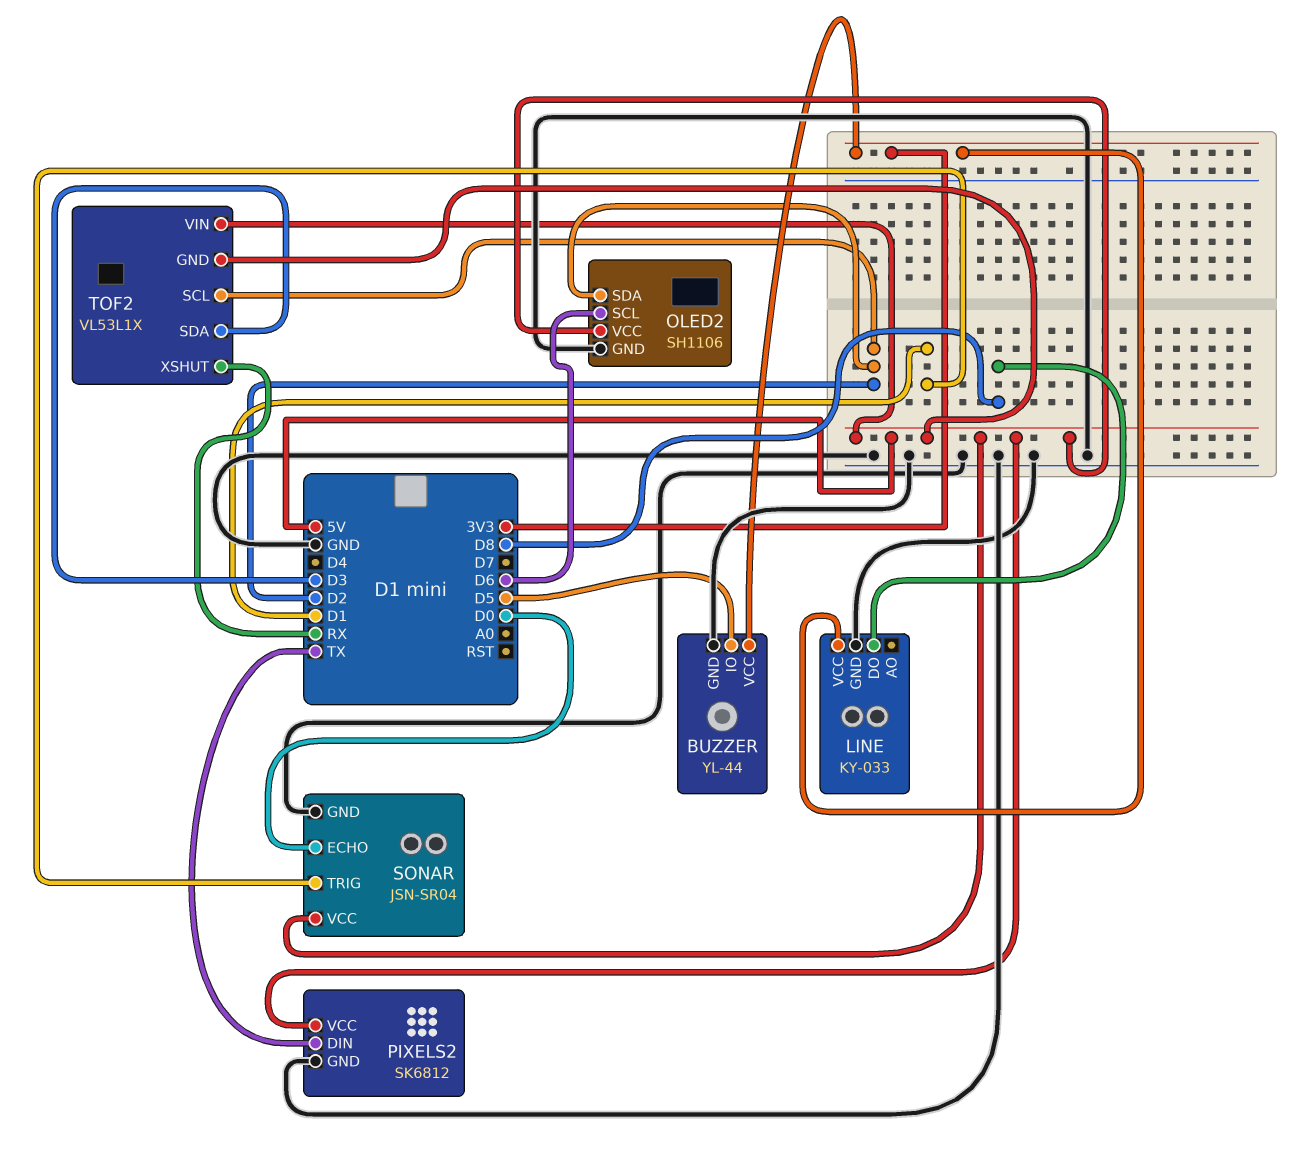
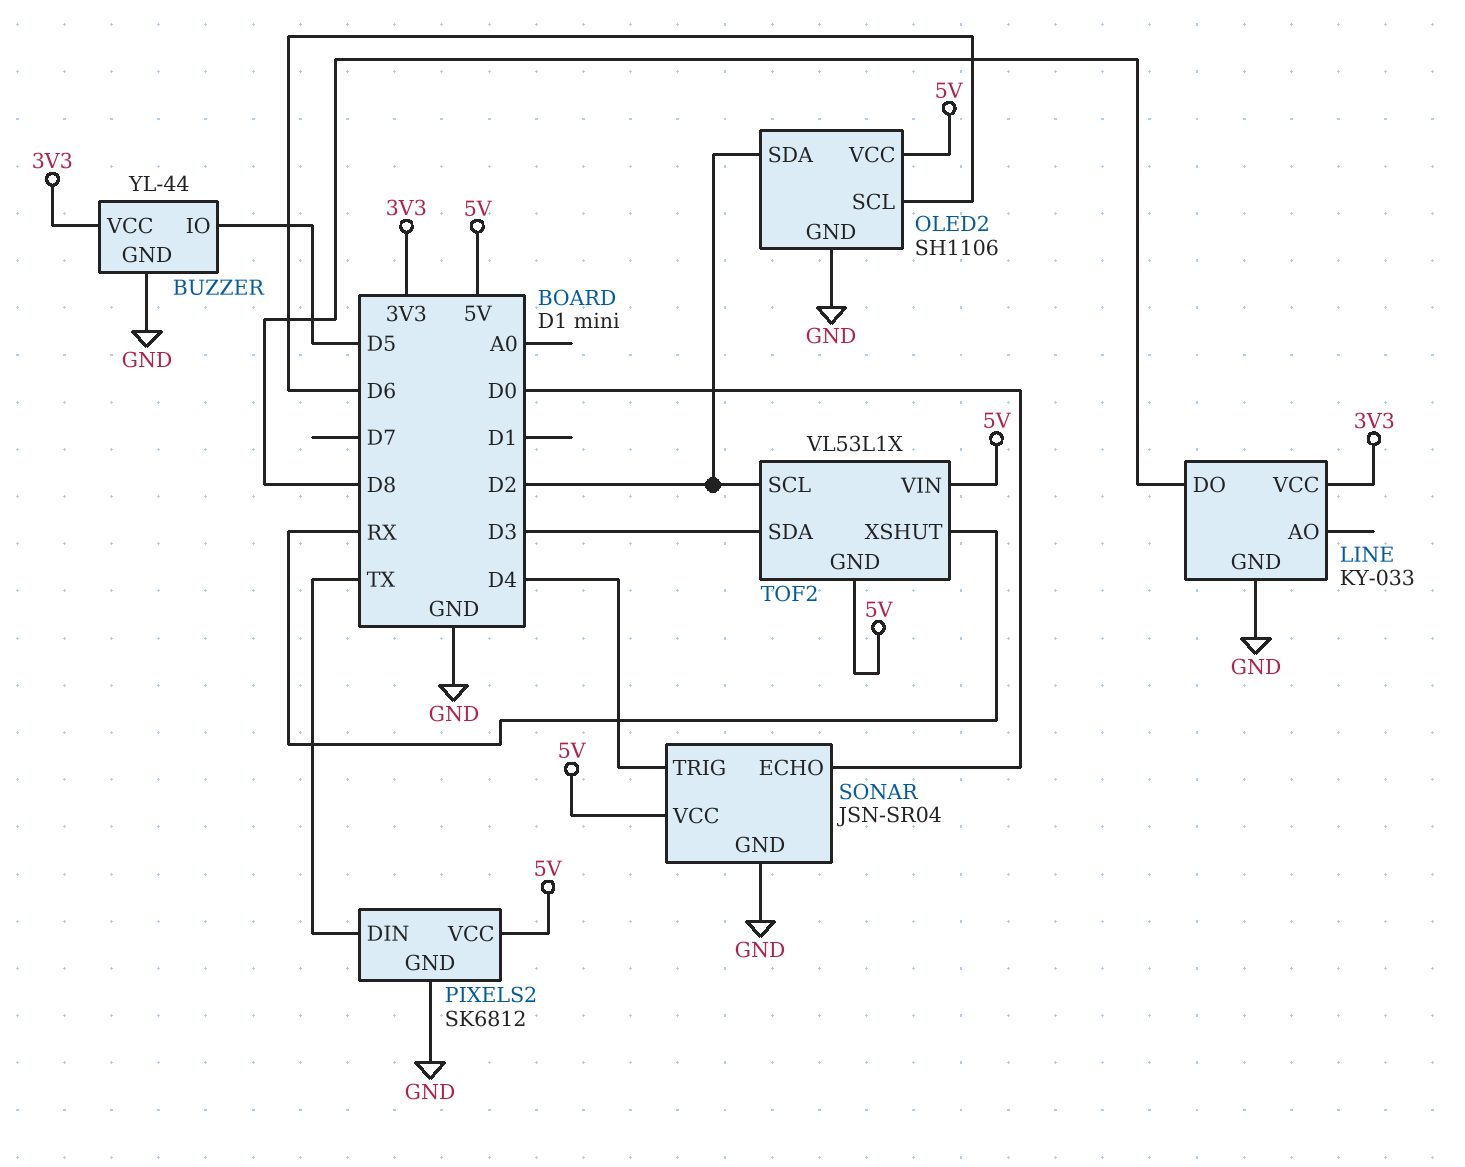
SONAR pin TRIG: D1 -> D4

